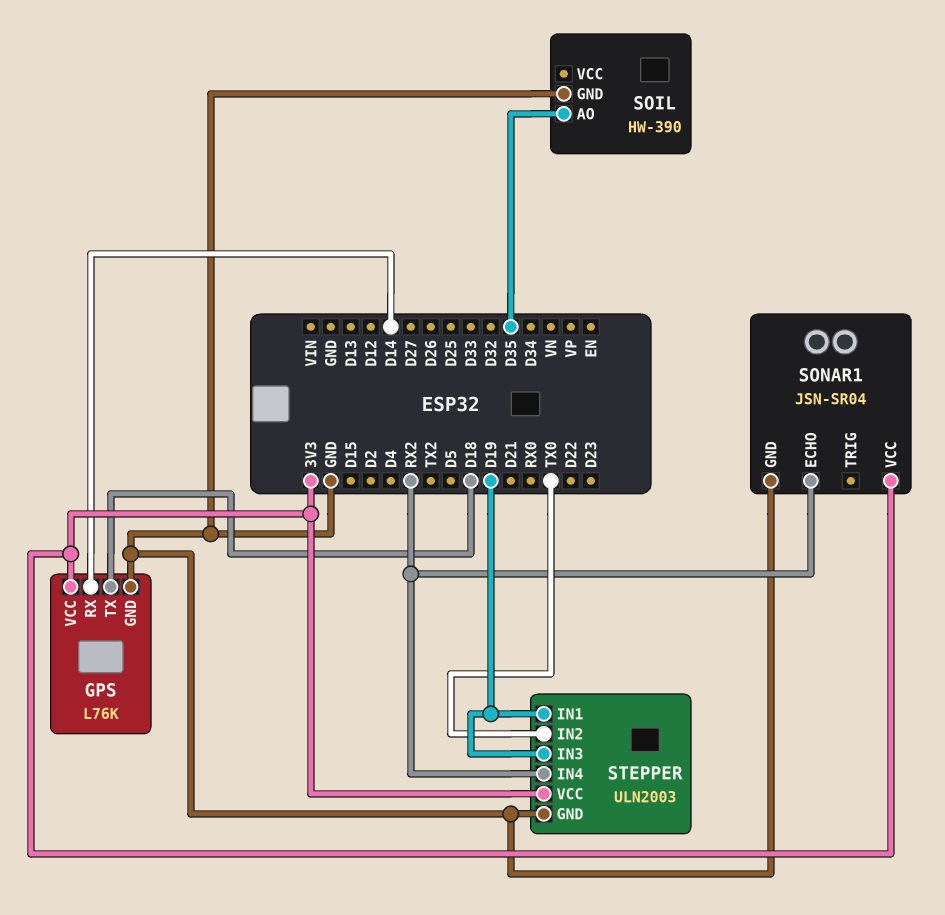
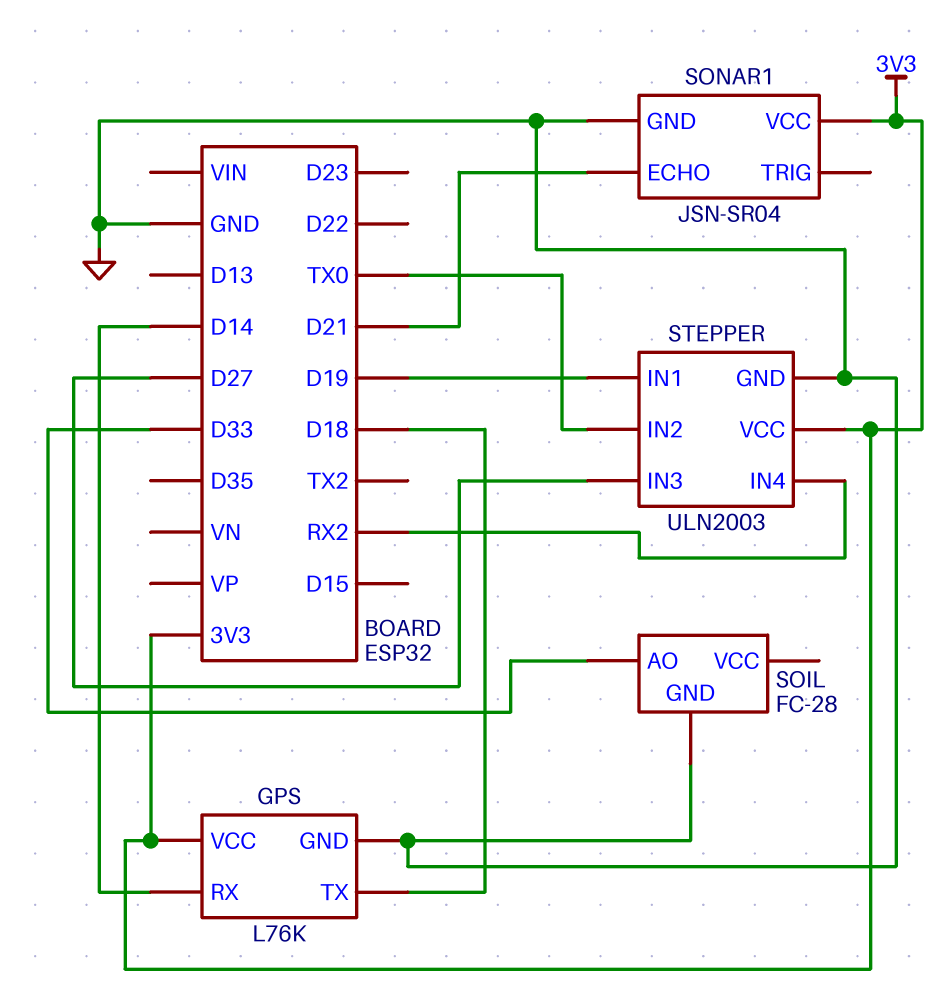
SOIL: HW-390 -> FC-28
SOIL pin AO: D35 -> D33
SONAR1 pin ECHO: RX2 -> D21
STEPPER pin IN3: D19 -> D27

